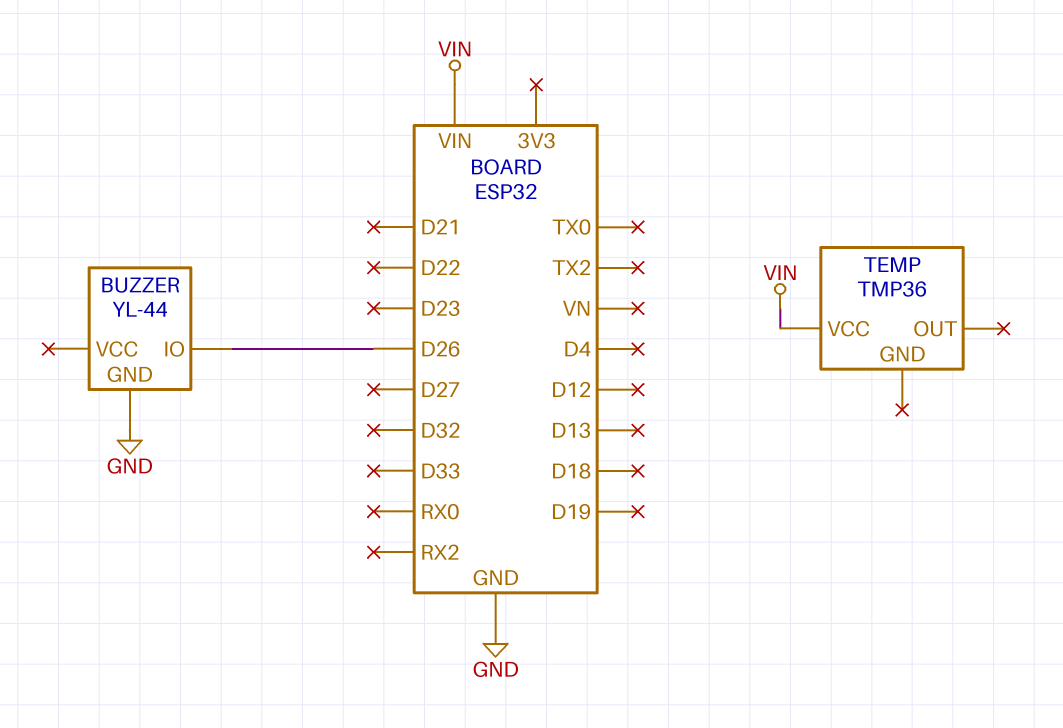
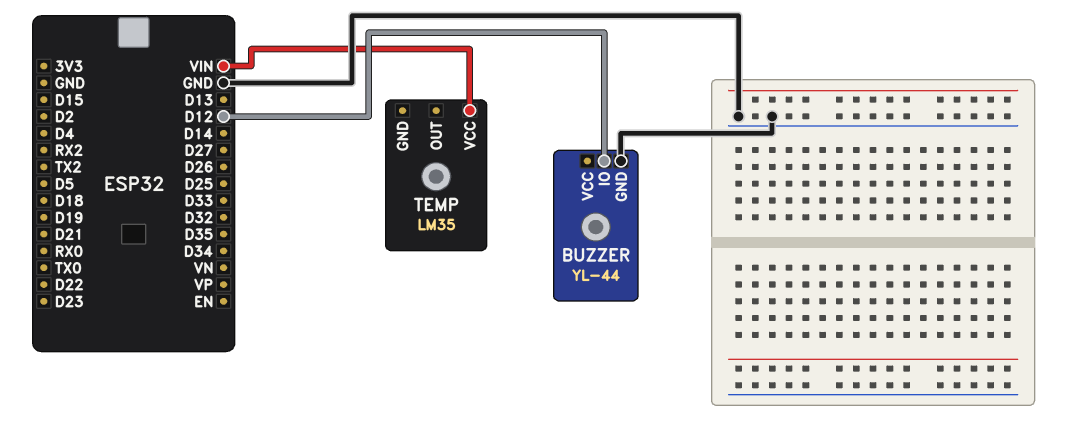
BUZZER pin IO: D26 -> D12
TEMP: TMP36 -> LM35

